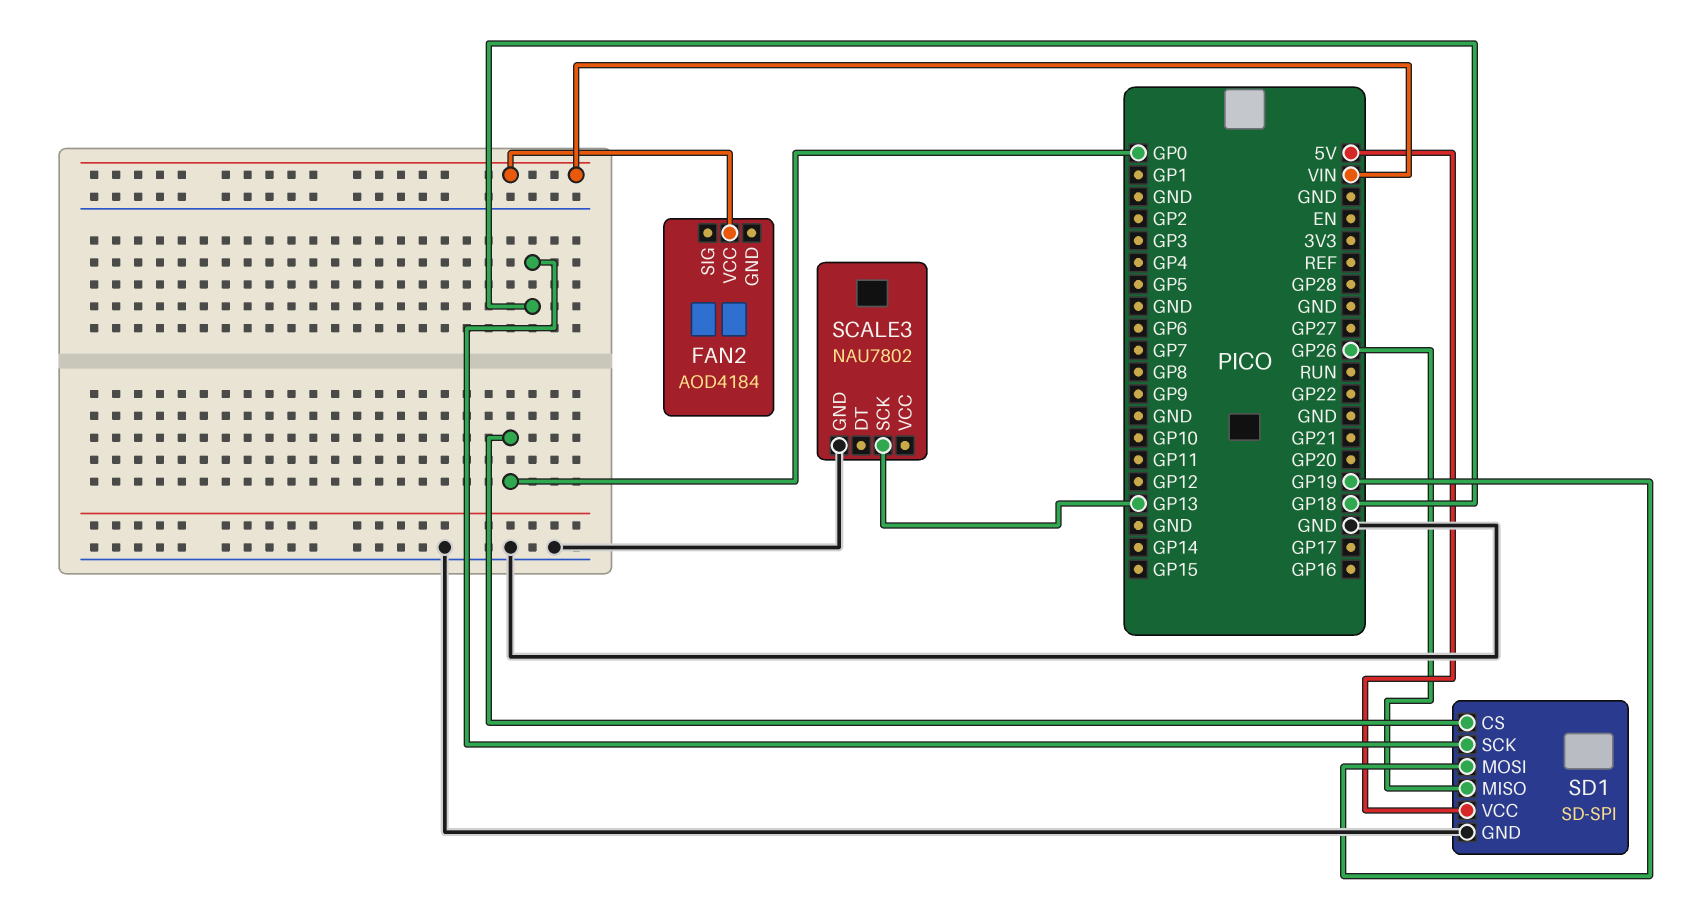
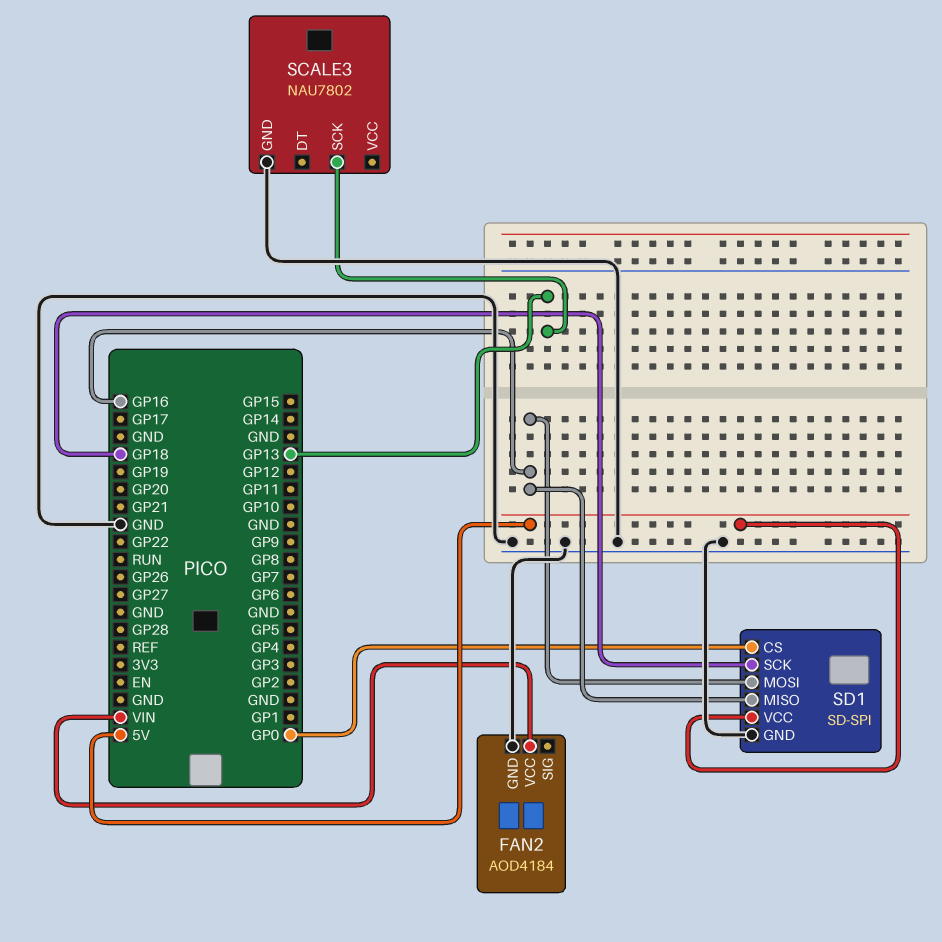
FAN2 pin GND: none -> GND
SD1 pin MISO: GP26 -> GP16
SD1 pin MOSI: GP19 -> GP16

